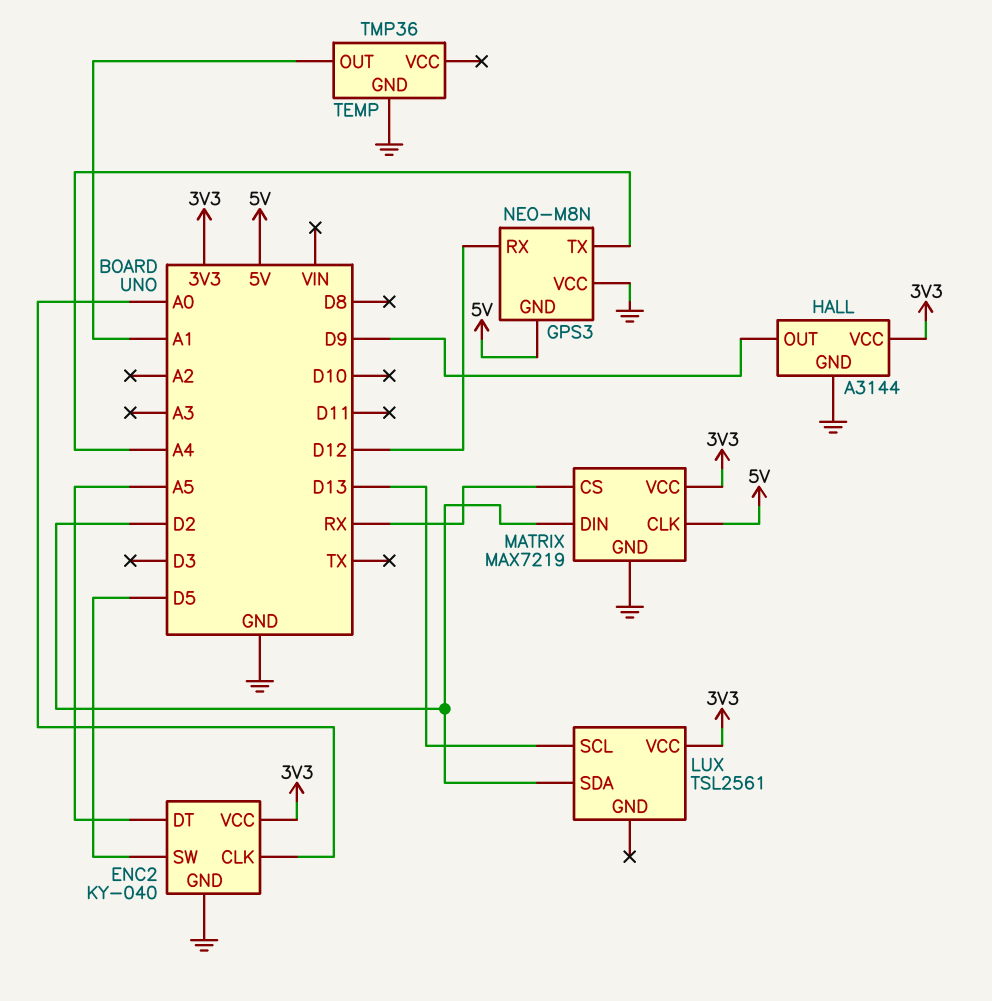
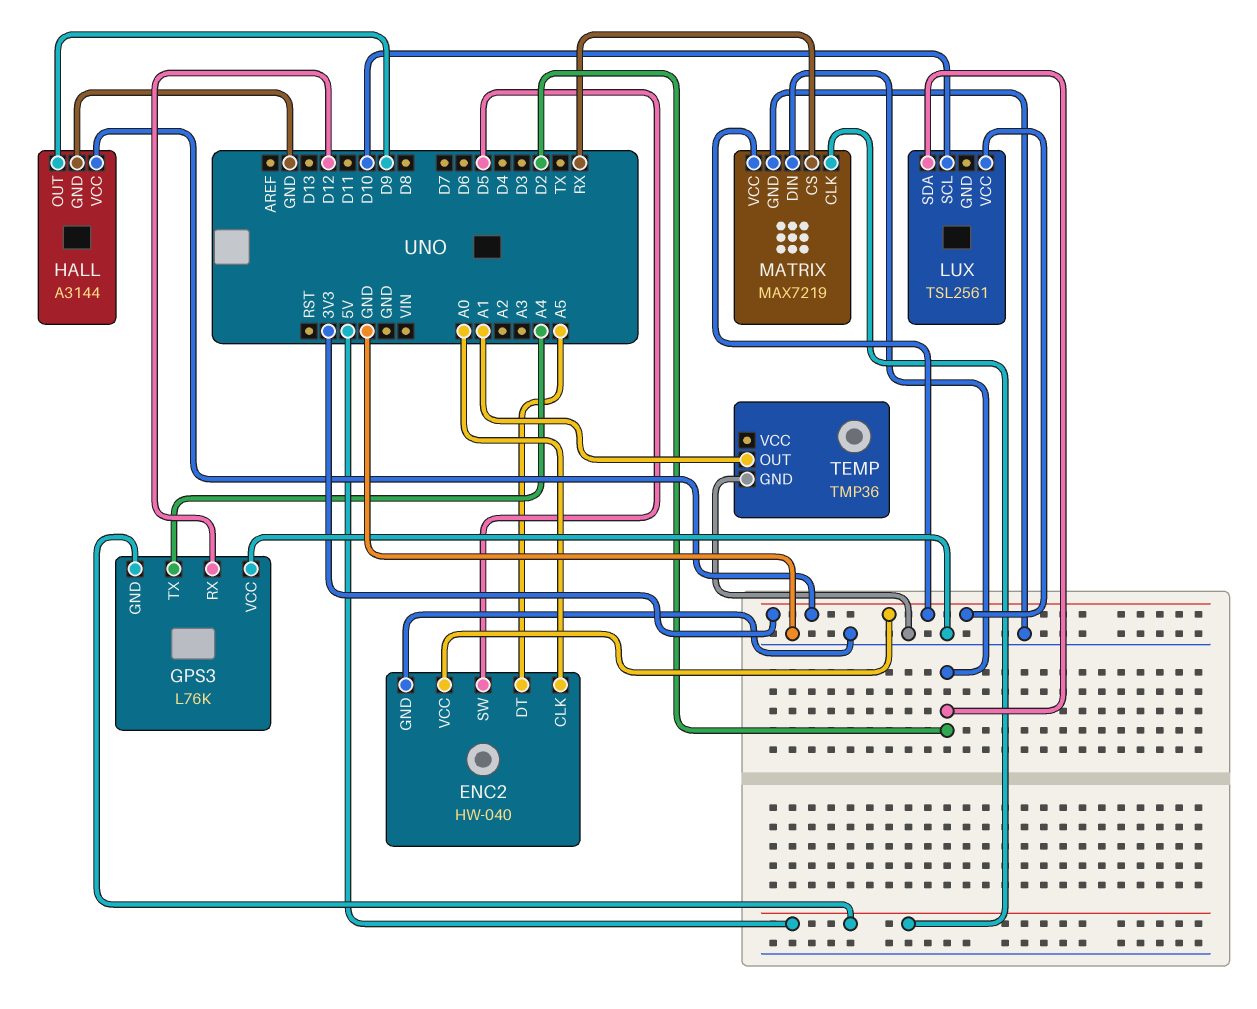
ENC2: KY-040 -> HW-040
GPS3: NEO-M8N -> L76K
LUX pin SCL: D13 -> D10

